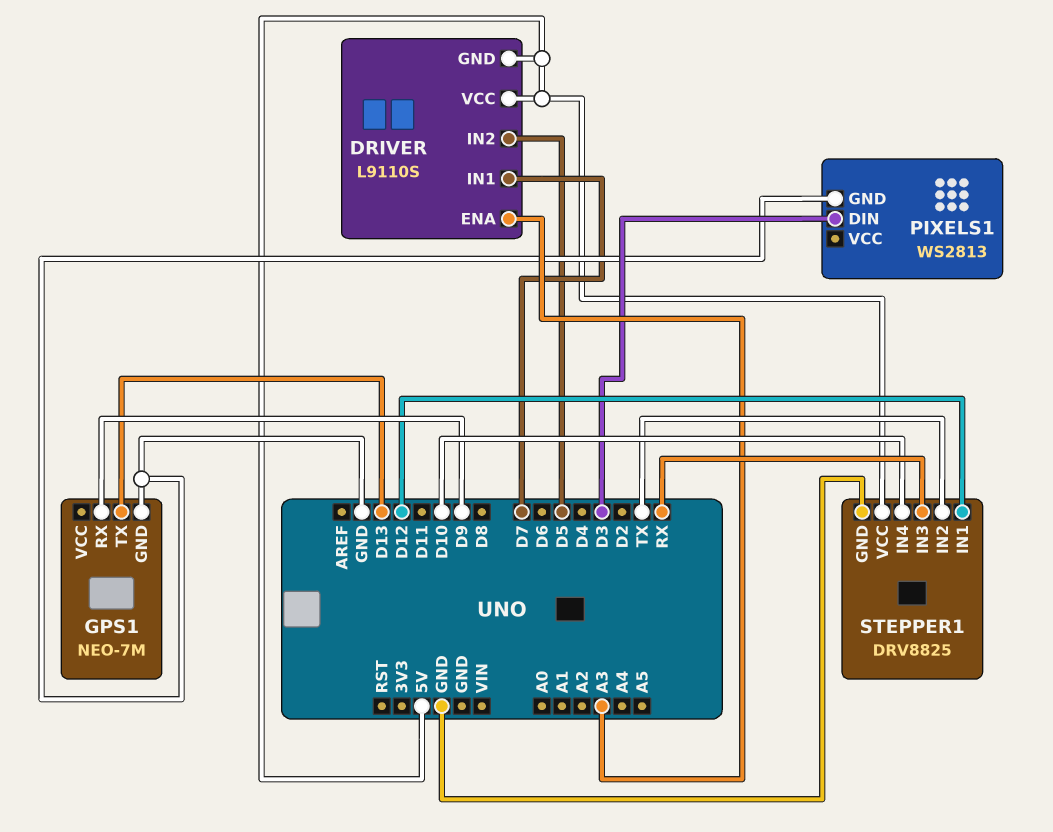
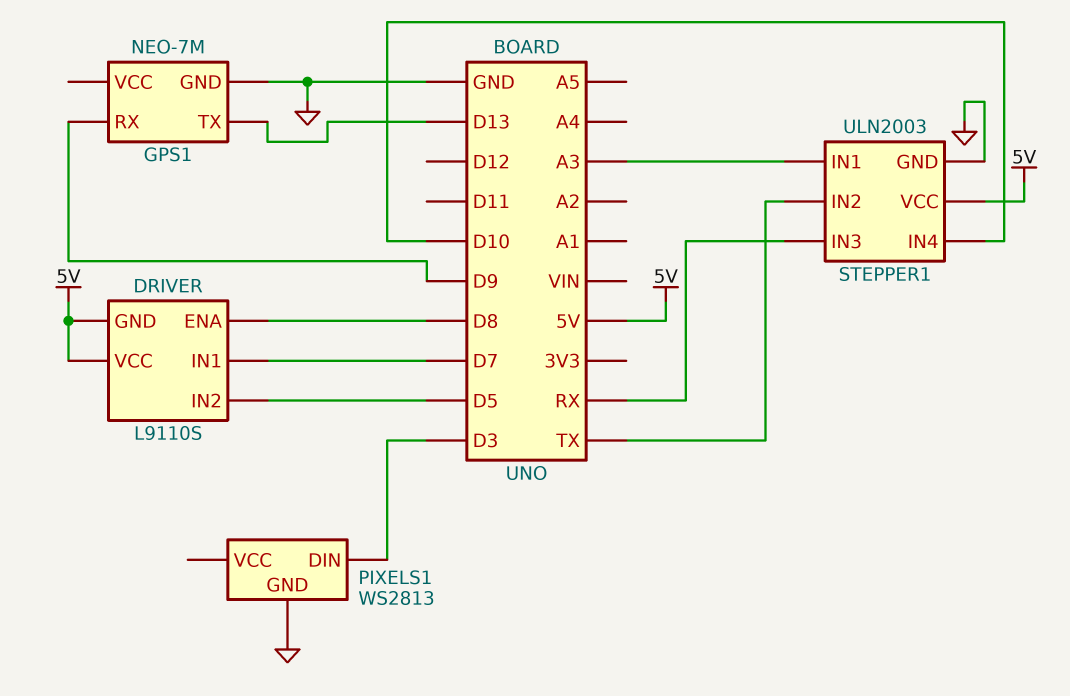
DRIVER pin ENA: A3 -> D8
STEPPER1: DRV8825 -> ULN2003
STEPPER1 pin IN1: D12 -> A3

